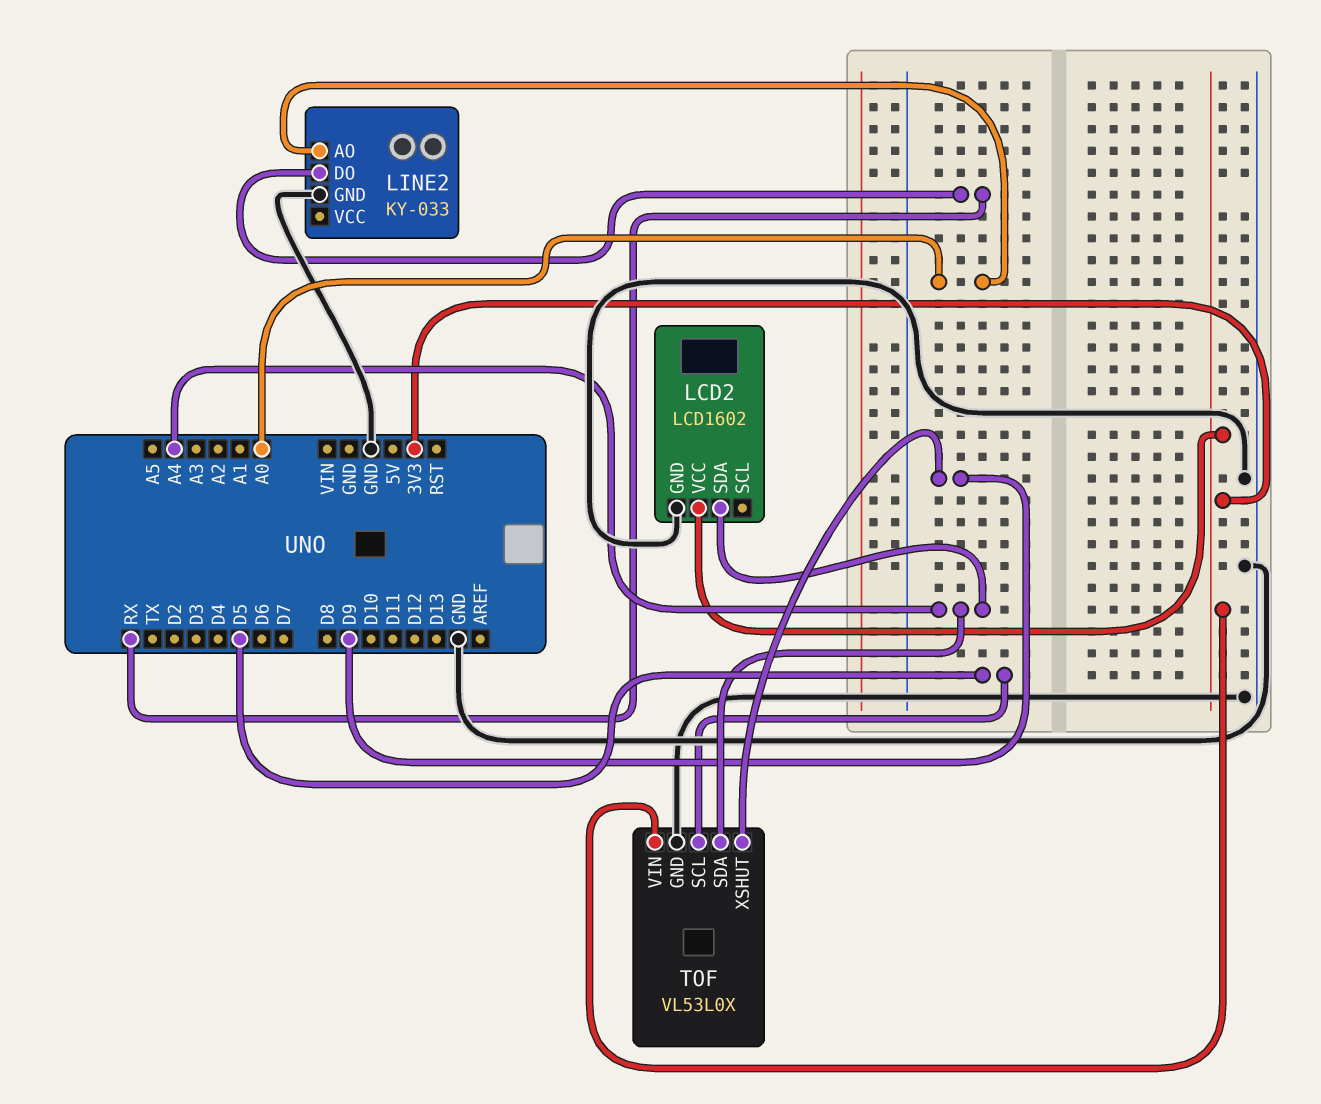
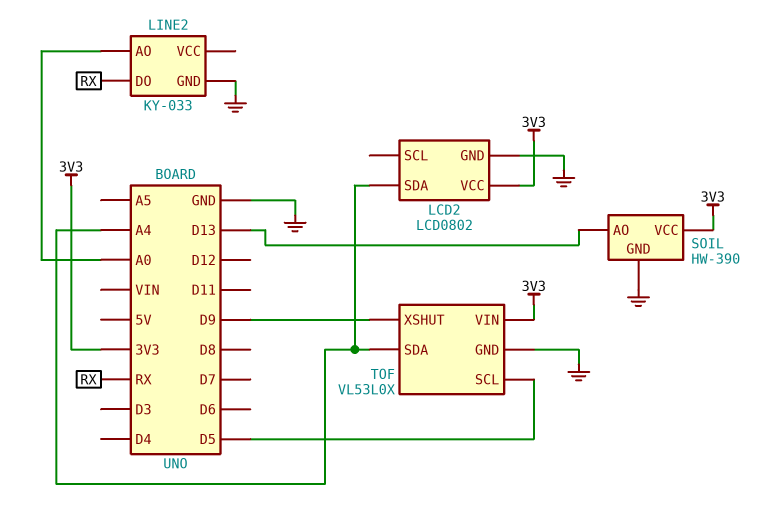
LCD2: LCD1602 -> LCD0802
SOIL: none -> HW-390
SOIL pin AO: none -> D13
SOIL pin GND: none -> GND
SOIL pin VCC: none -> 3V3

